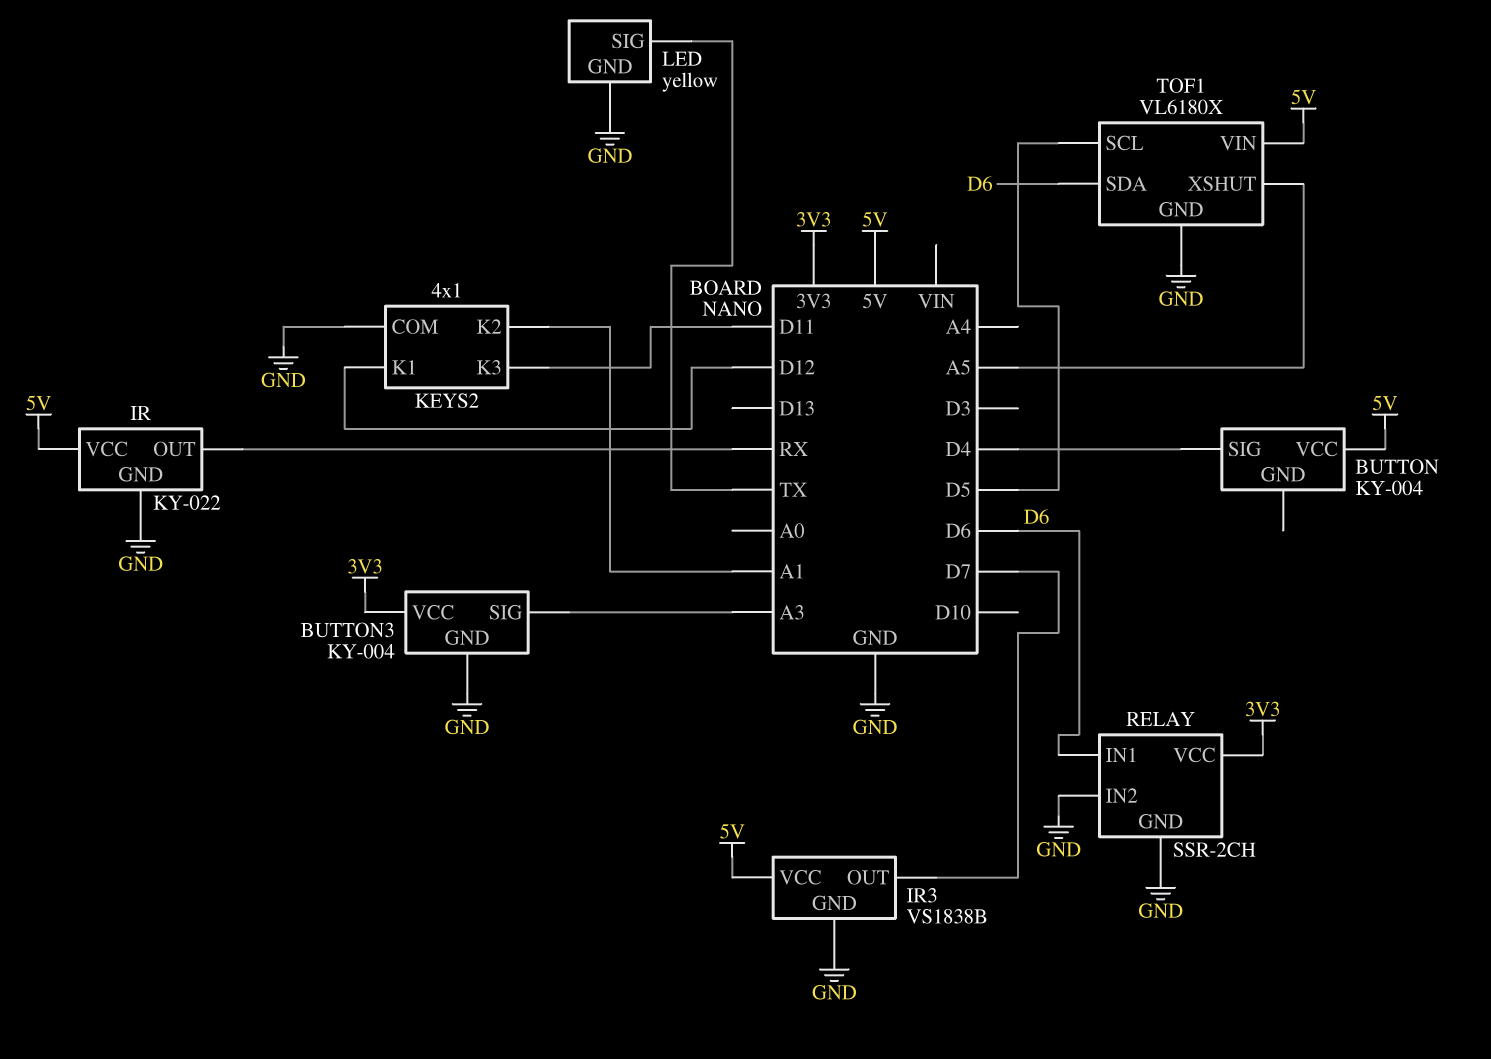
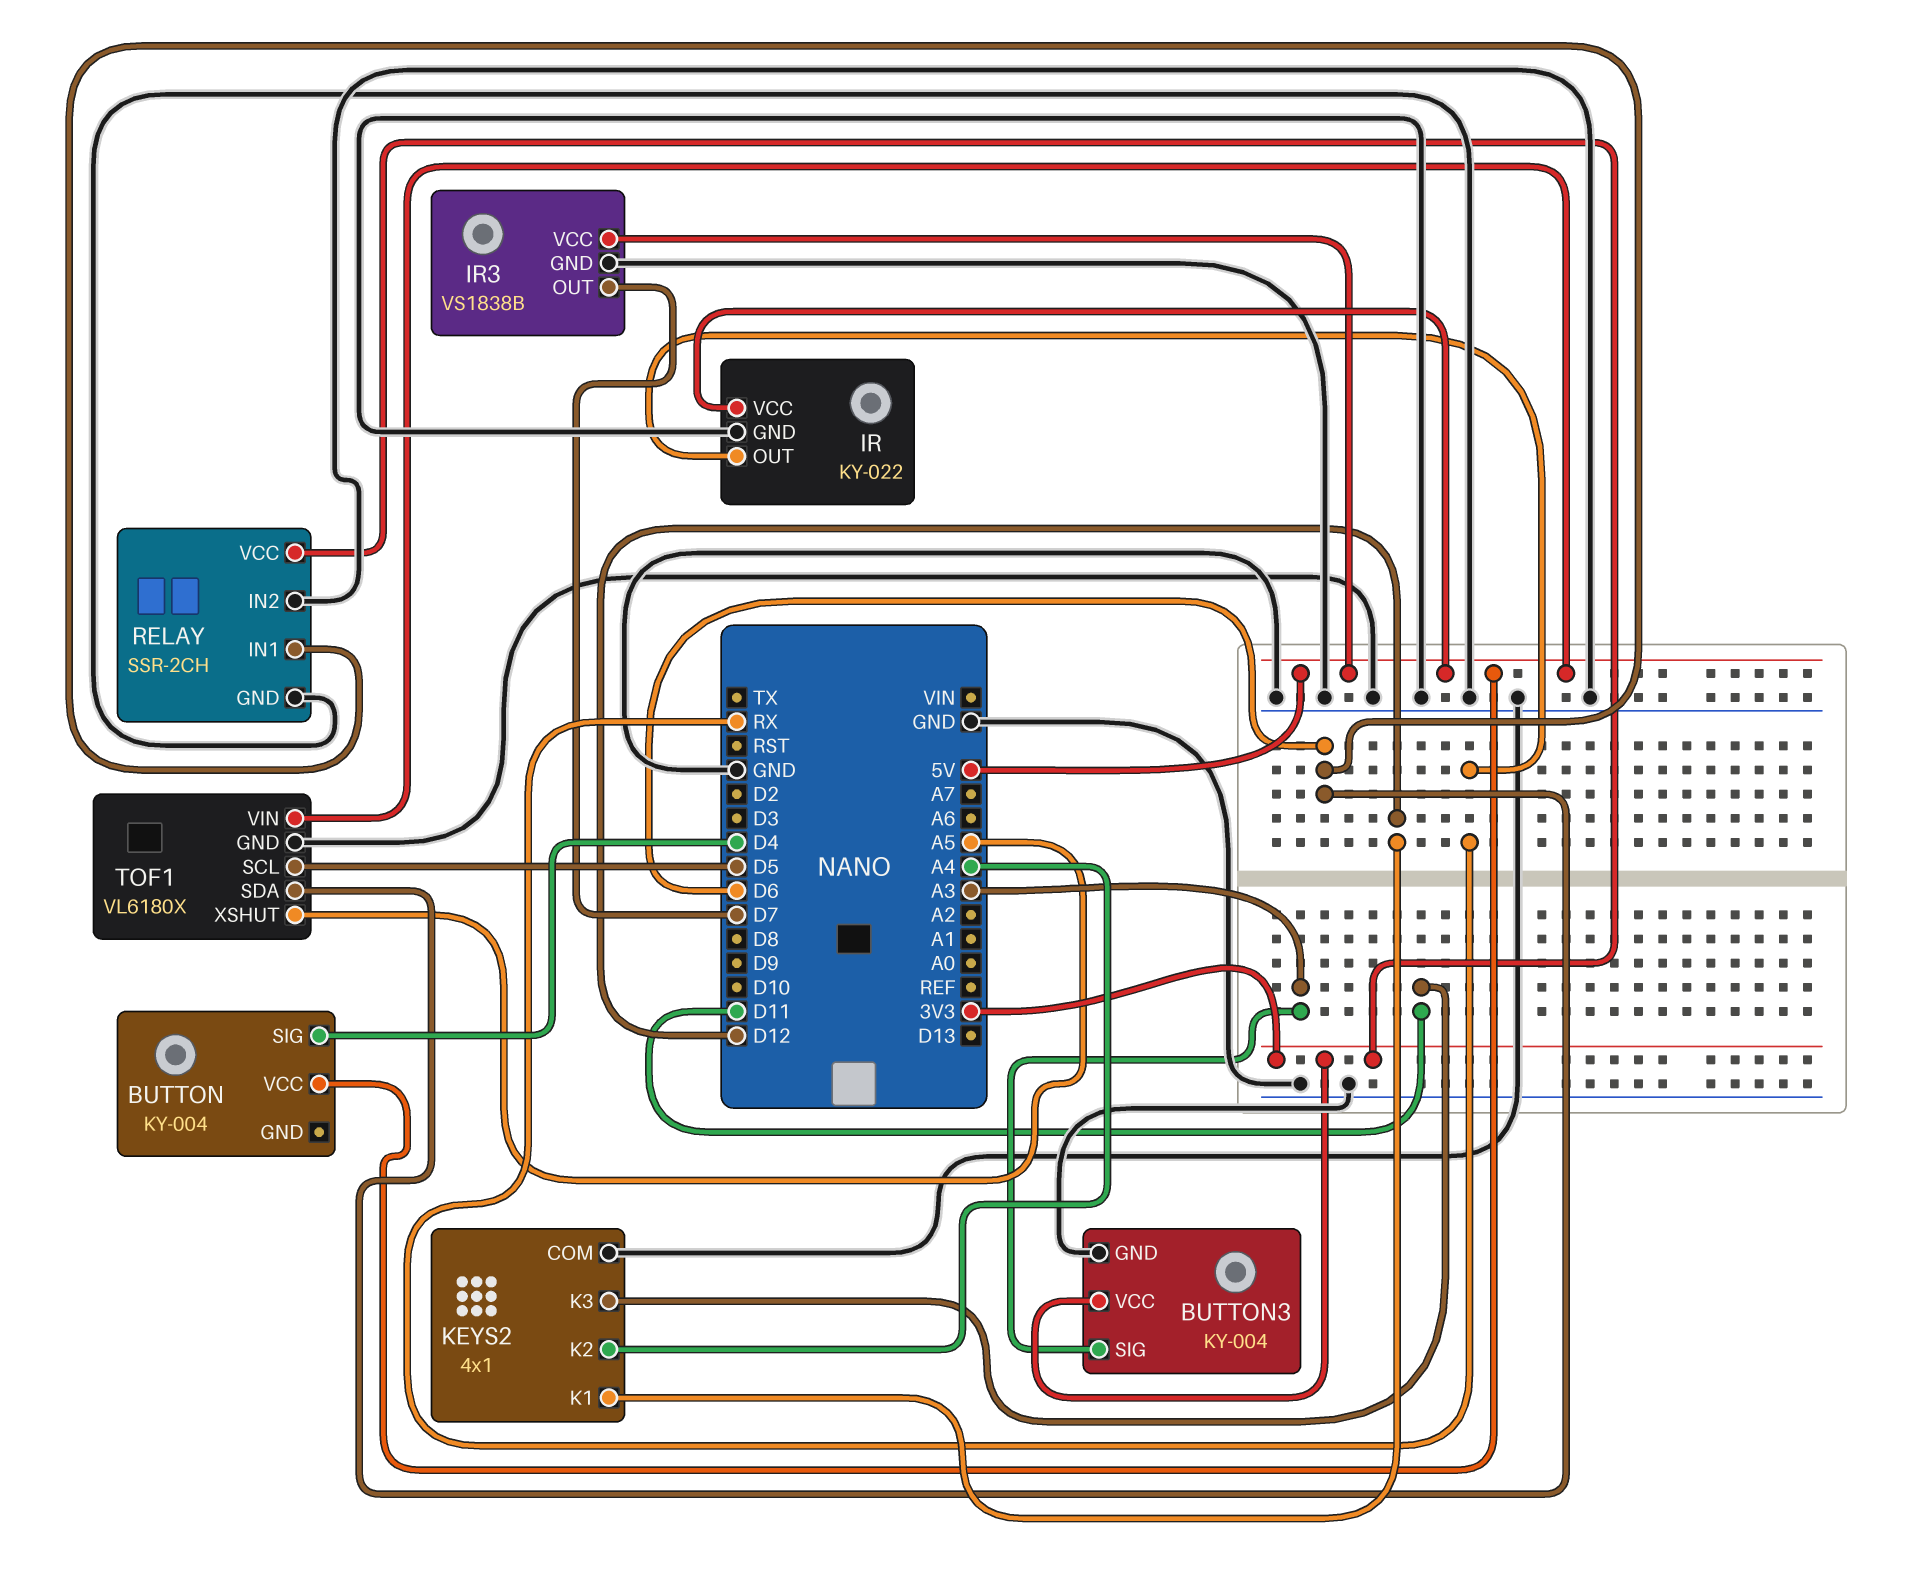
KEYS2 pin K2: A1 -> A4
LED: yellow -> none
LED pin GND: GND -> none
LED pin SIG: TX -> none

